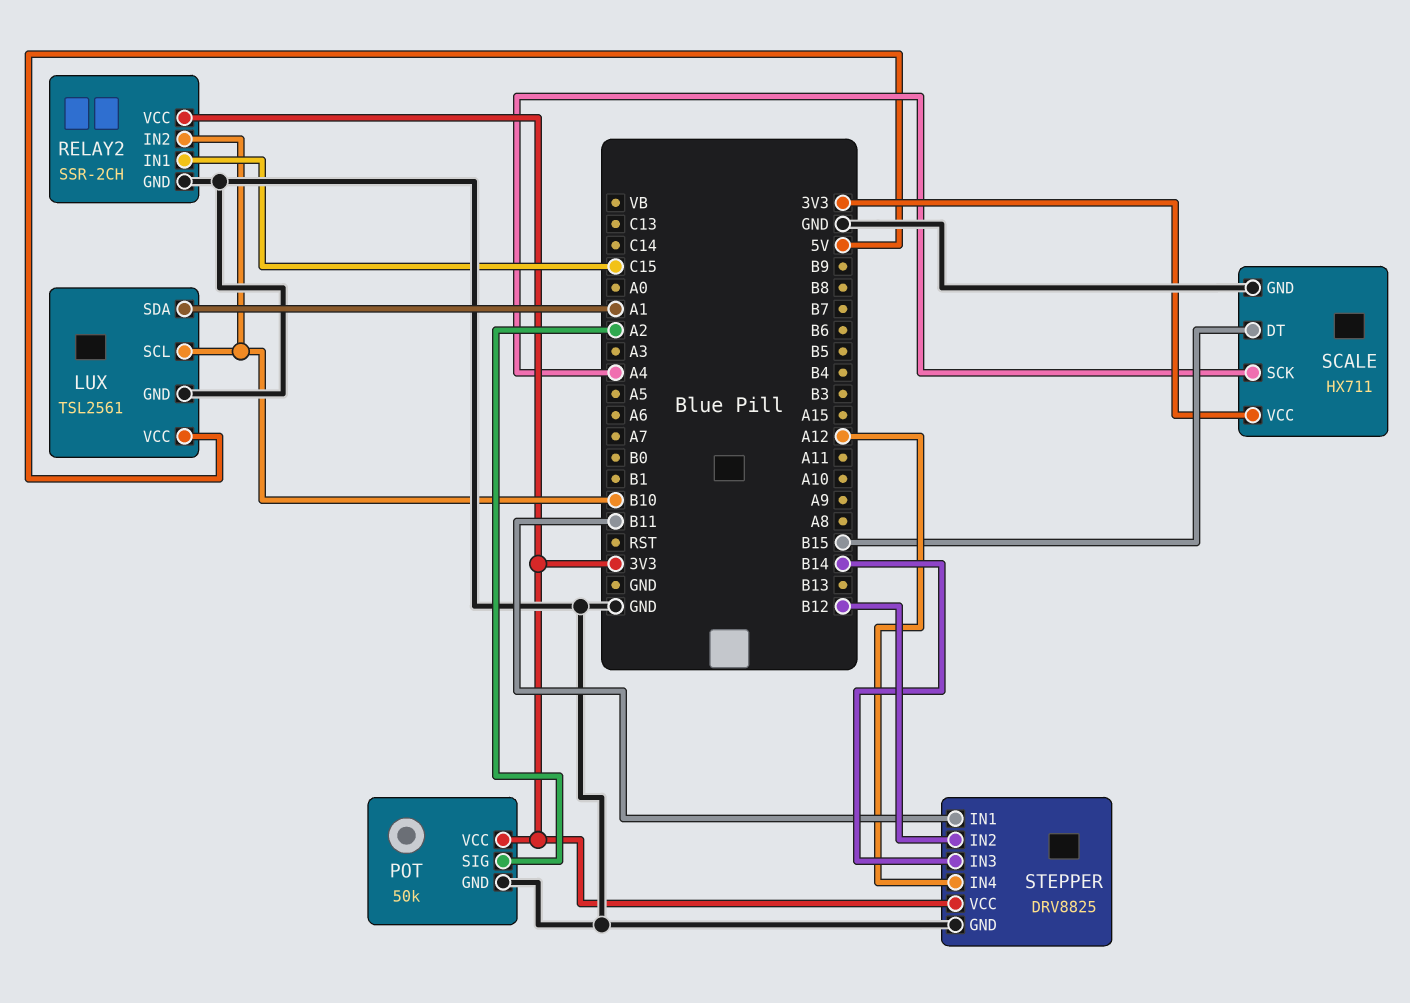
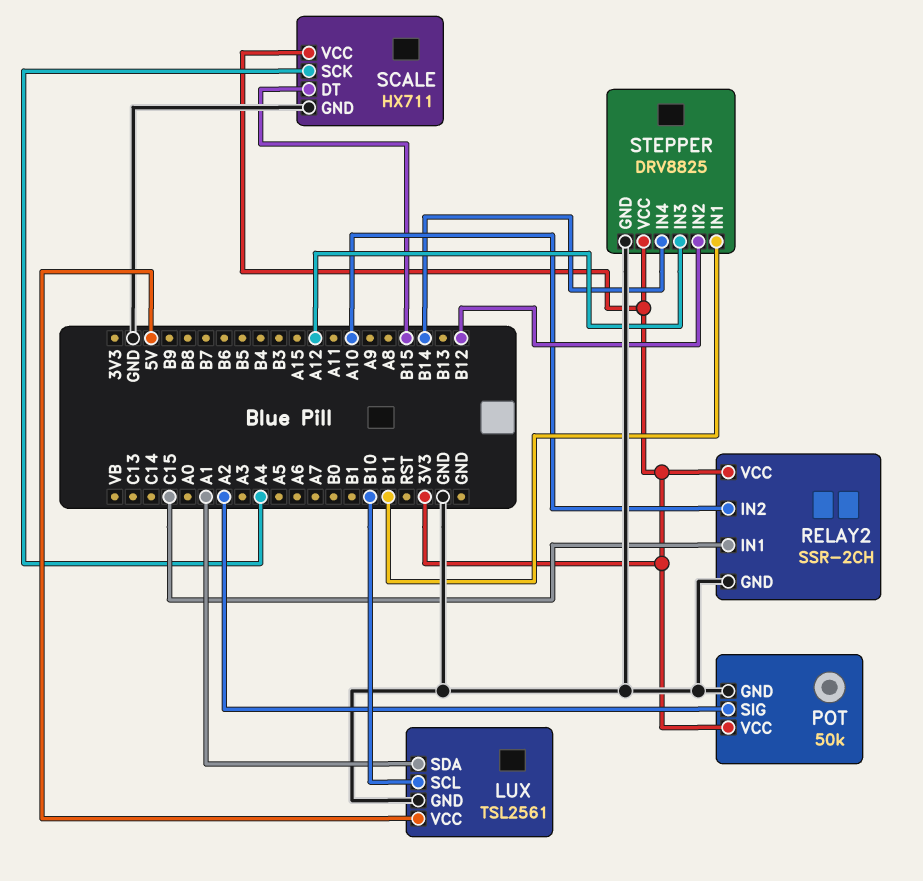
RELAY2 pin IN2: B10 -> A10
STEPPER pin IN3: B14 -> A12
STEPPER pin IN4: A12 -> B14

